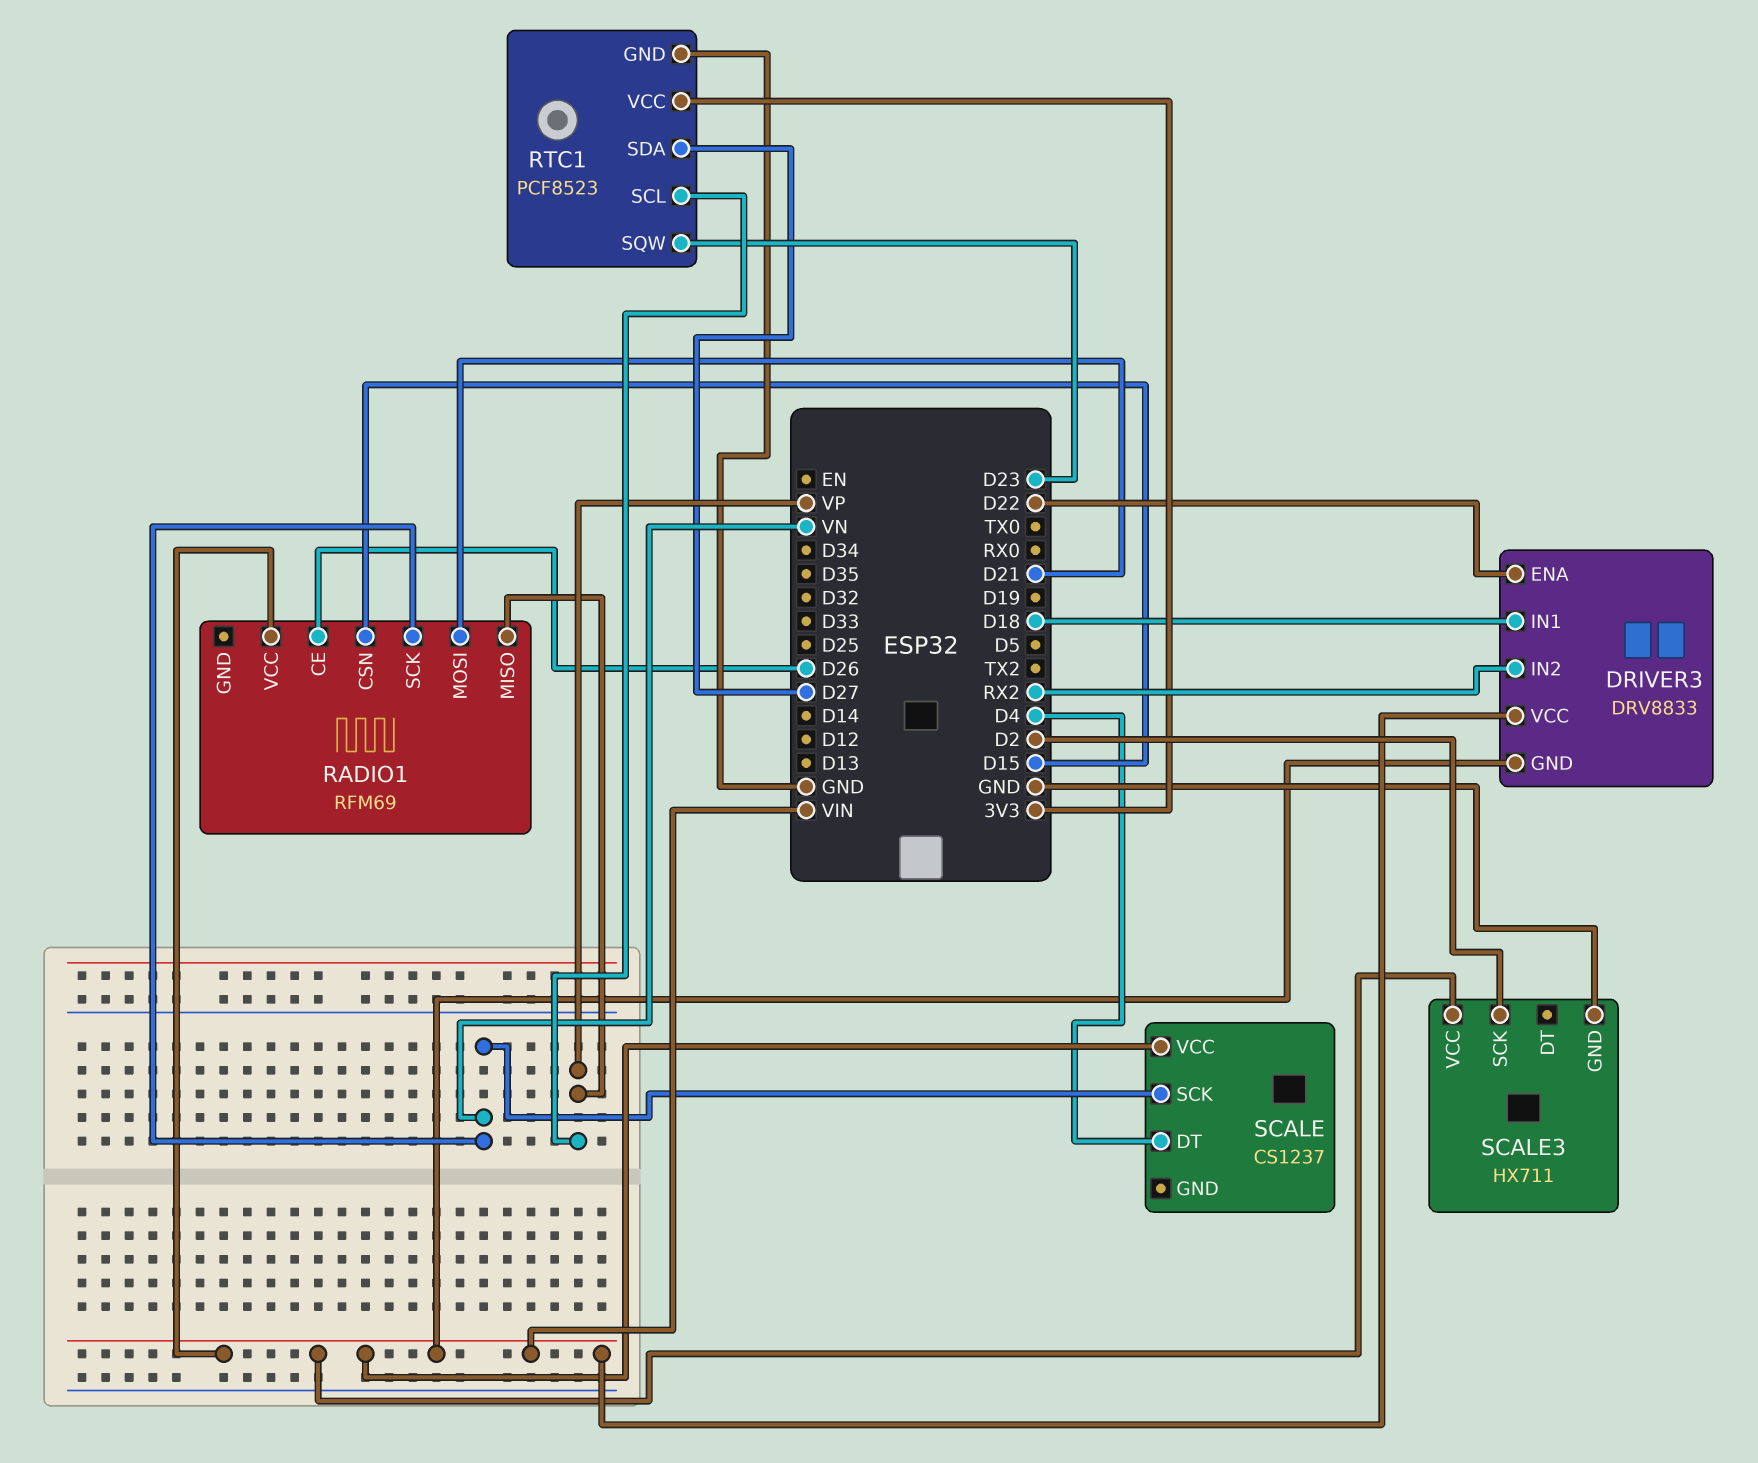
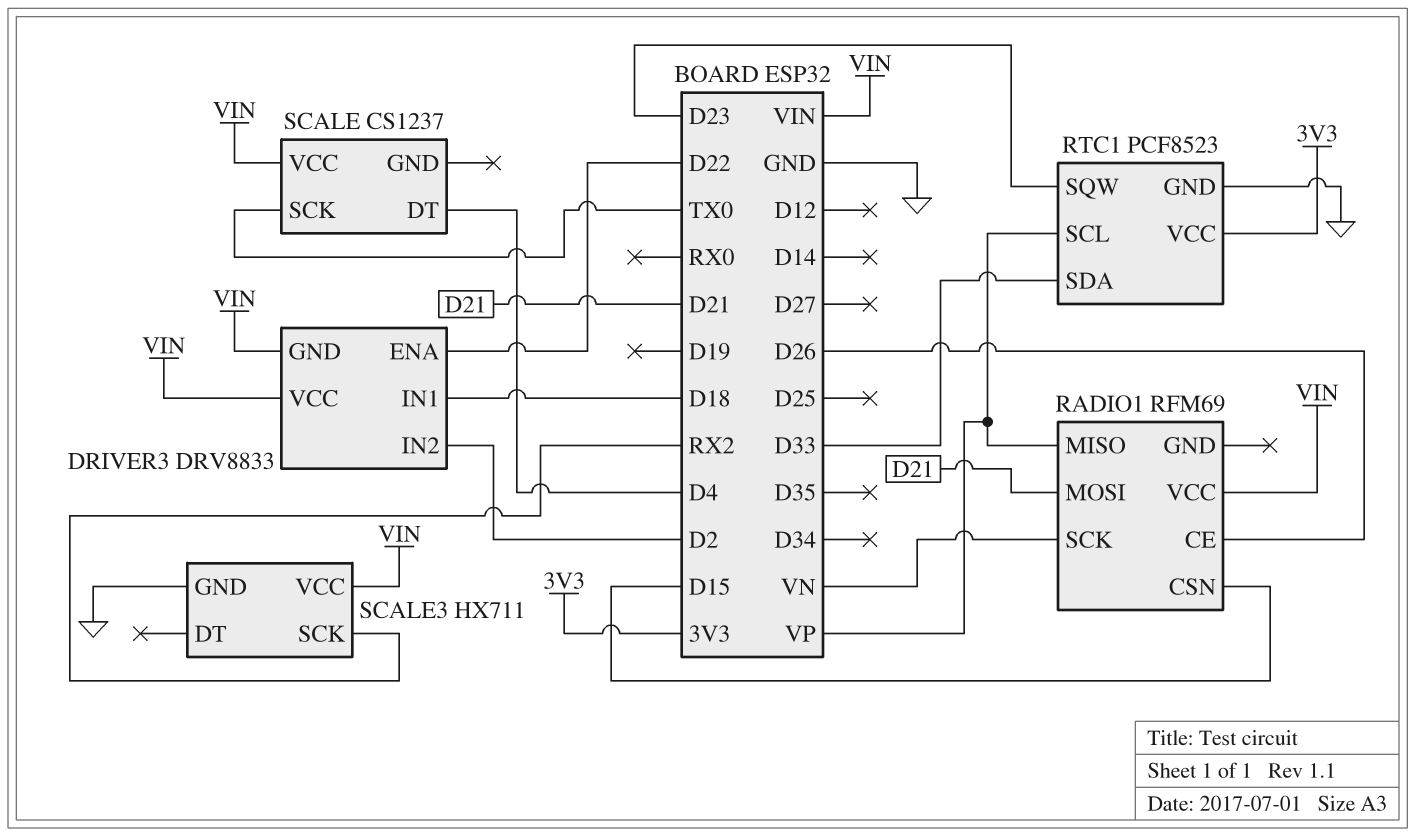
DRIVER3 pin IN2: RX2 -> D2
RTC1 pin SDA: D27 -> D33
SCALE pin SCK: VN -> TX0
SCALE3 pin SCK: D2 -> RX2

